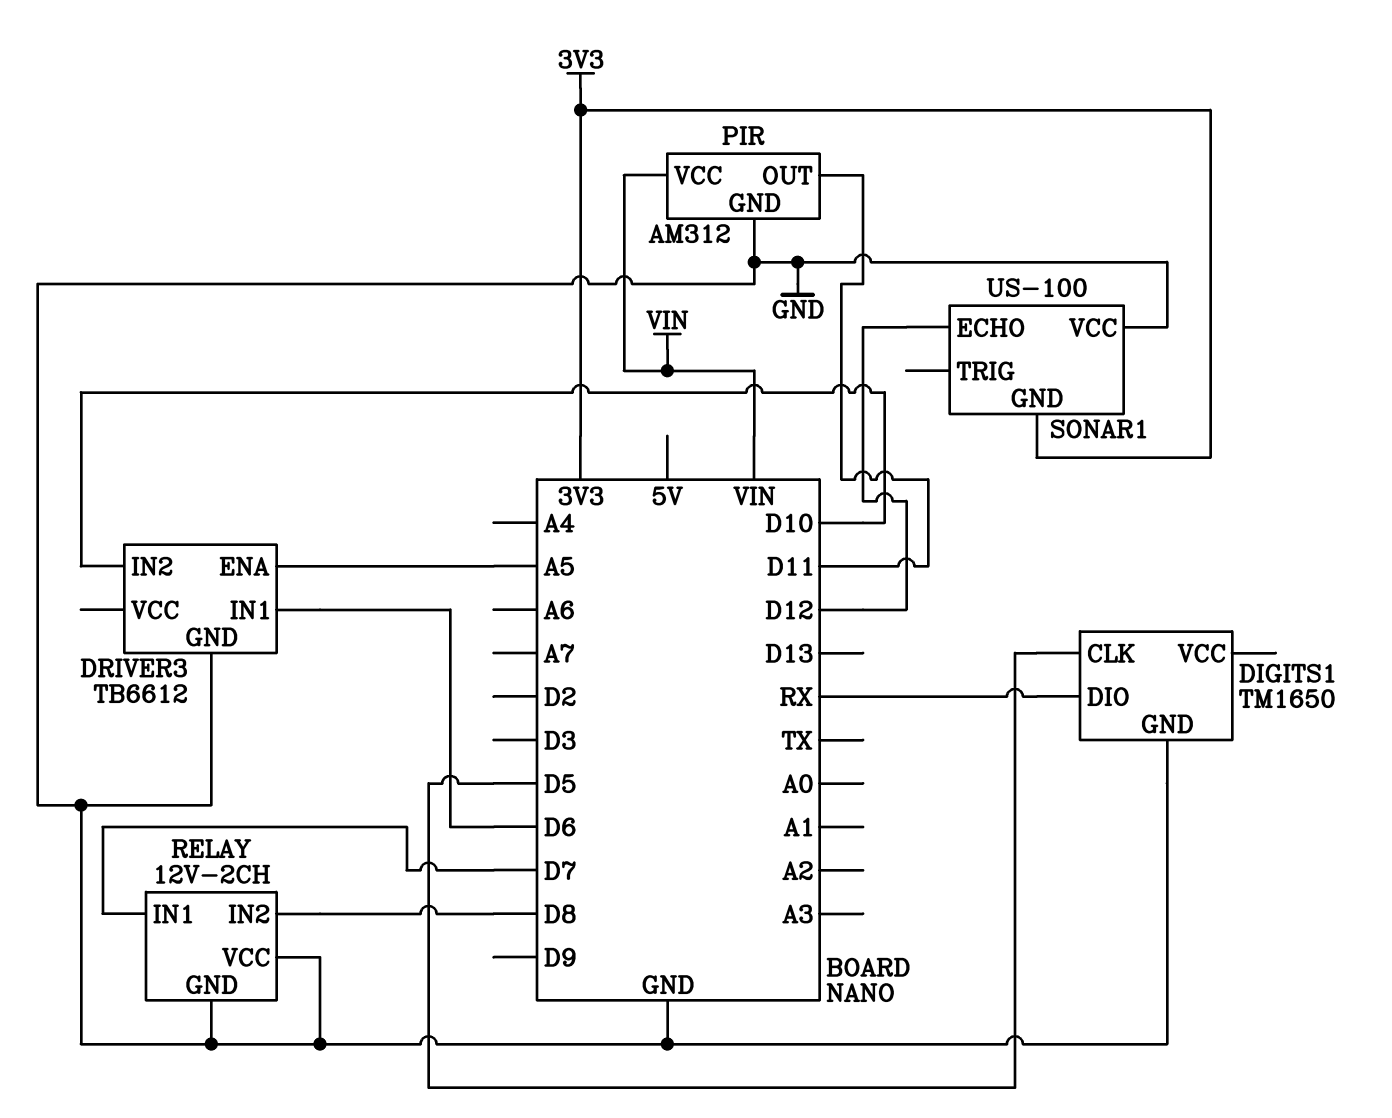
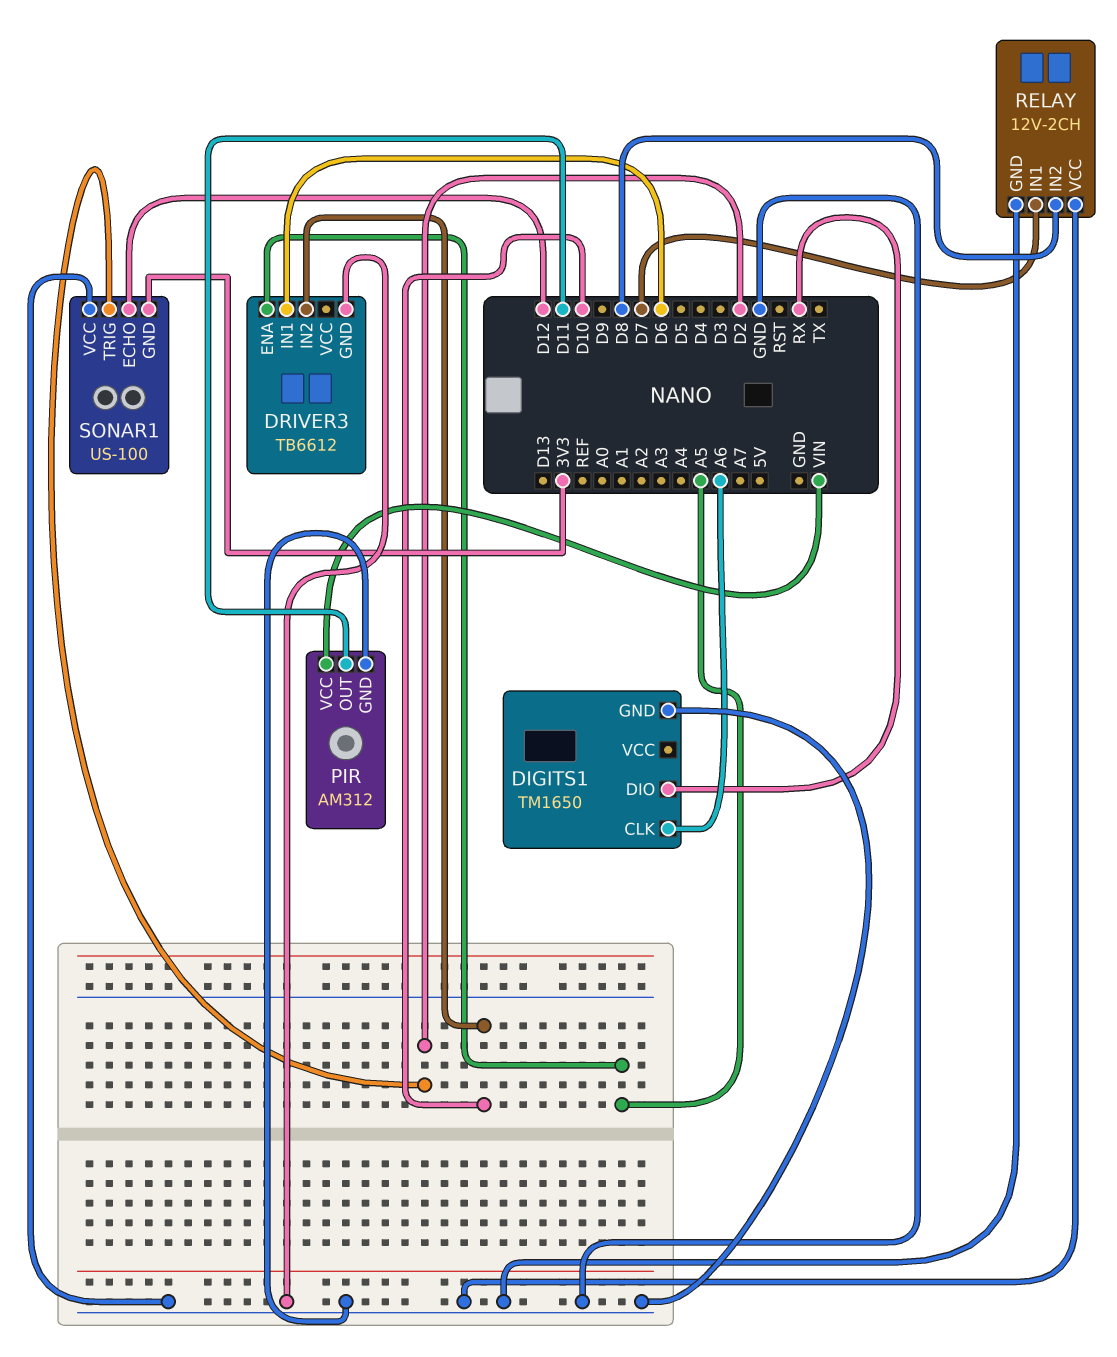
DIGITS1 pin CLK: D5 -> A6
SONAR1 pin TRIG: none -> D2

